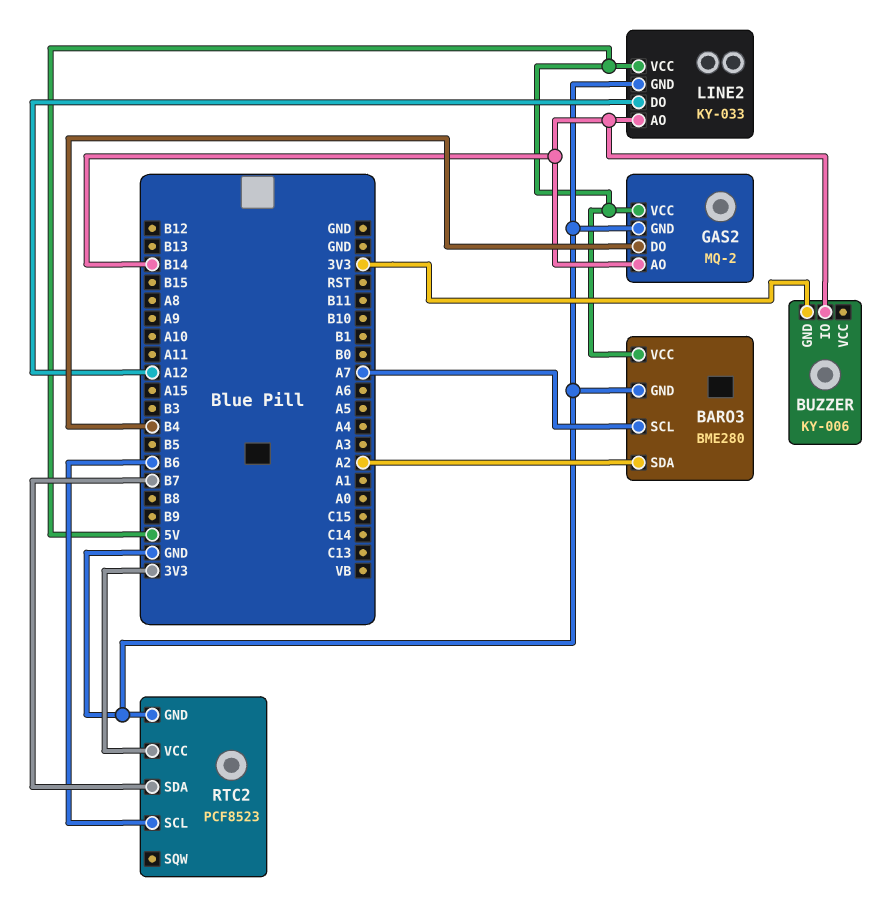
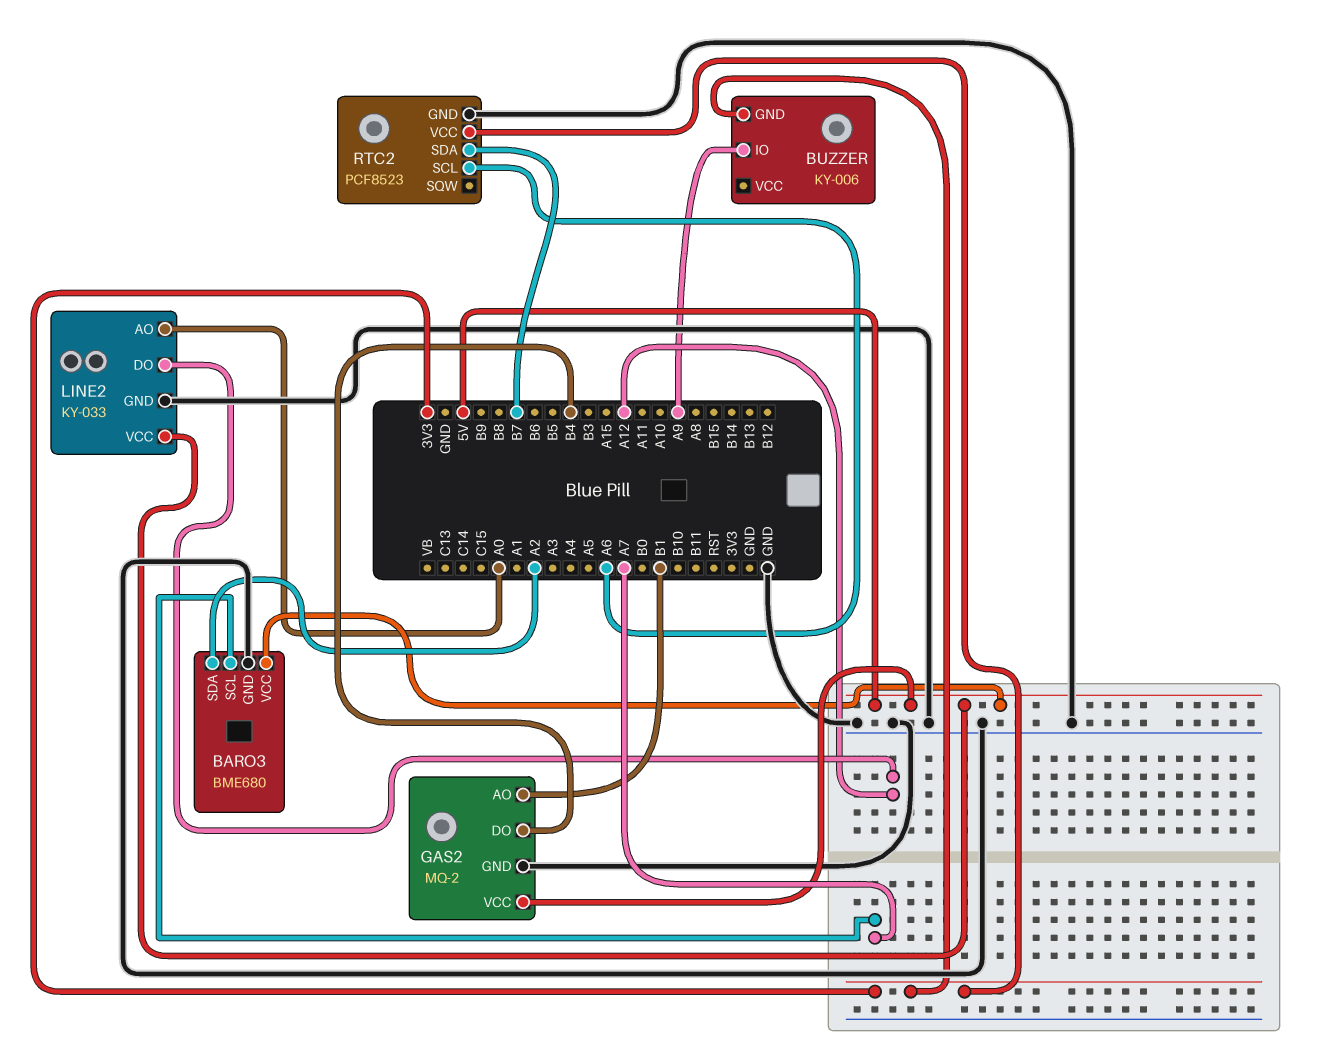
BARO3: BME280 -> BME680
BUZZER pin IO: B14 -> A9
GAS2 pin AO: B14 -> B1
LINE2 pin AO: B14 -> A0
RTC2 pin SCL: B6 -> A6

